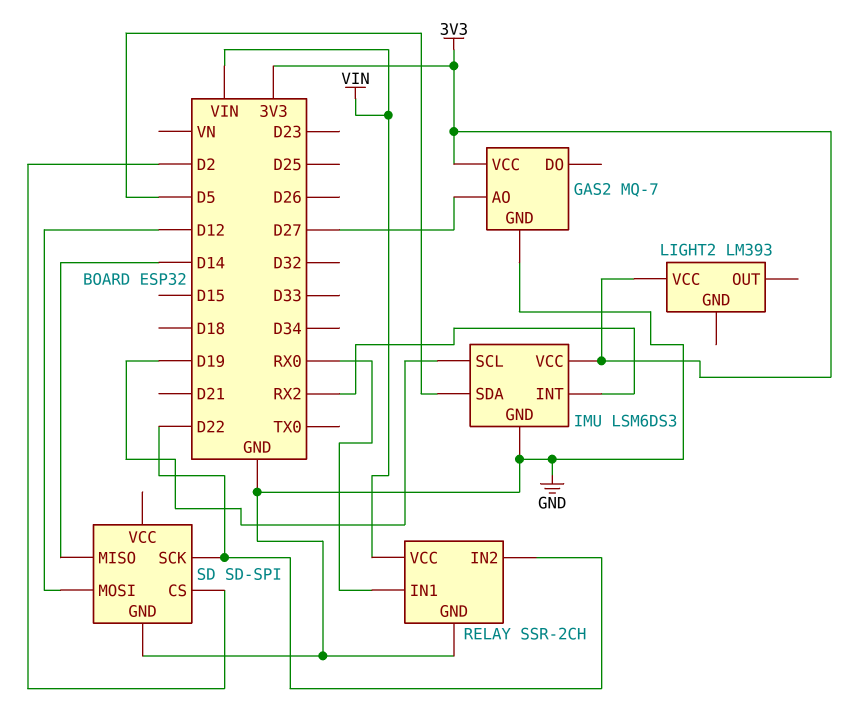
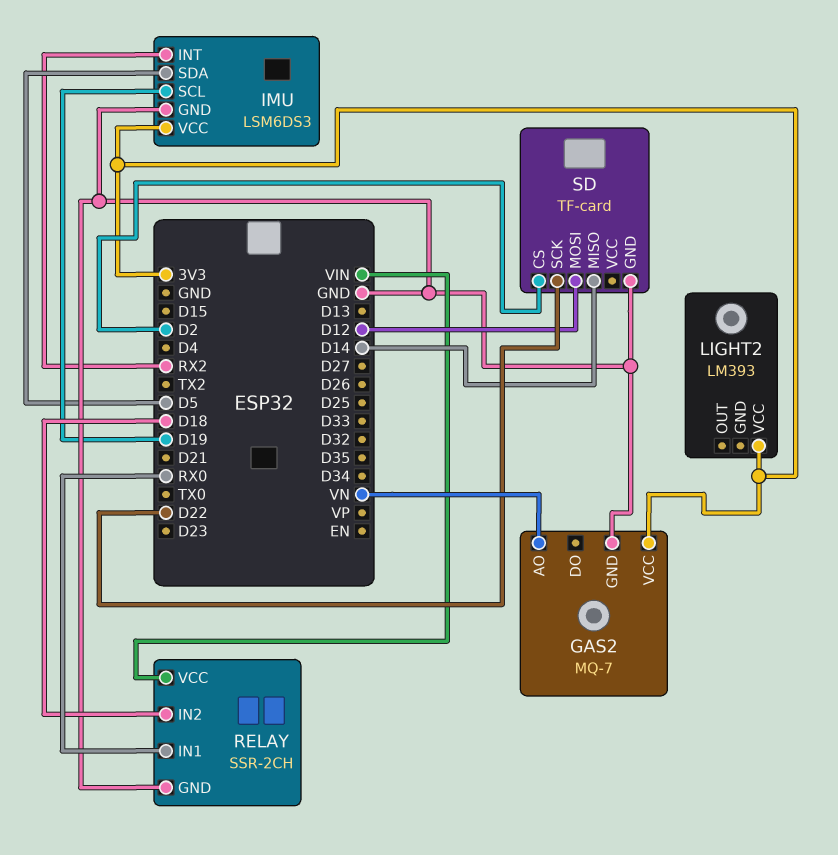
GAS2 pin AO: D27 -> VN
RELAY pin IN2: D22 -> D18
SD: SD-SPI -> TF-card

